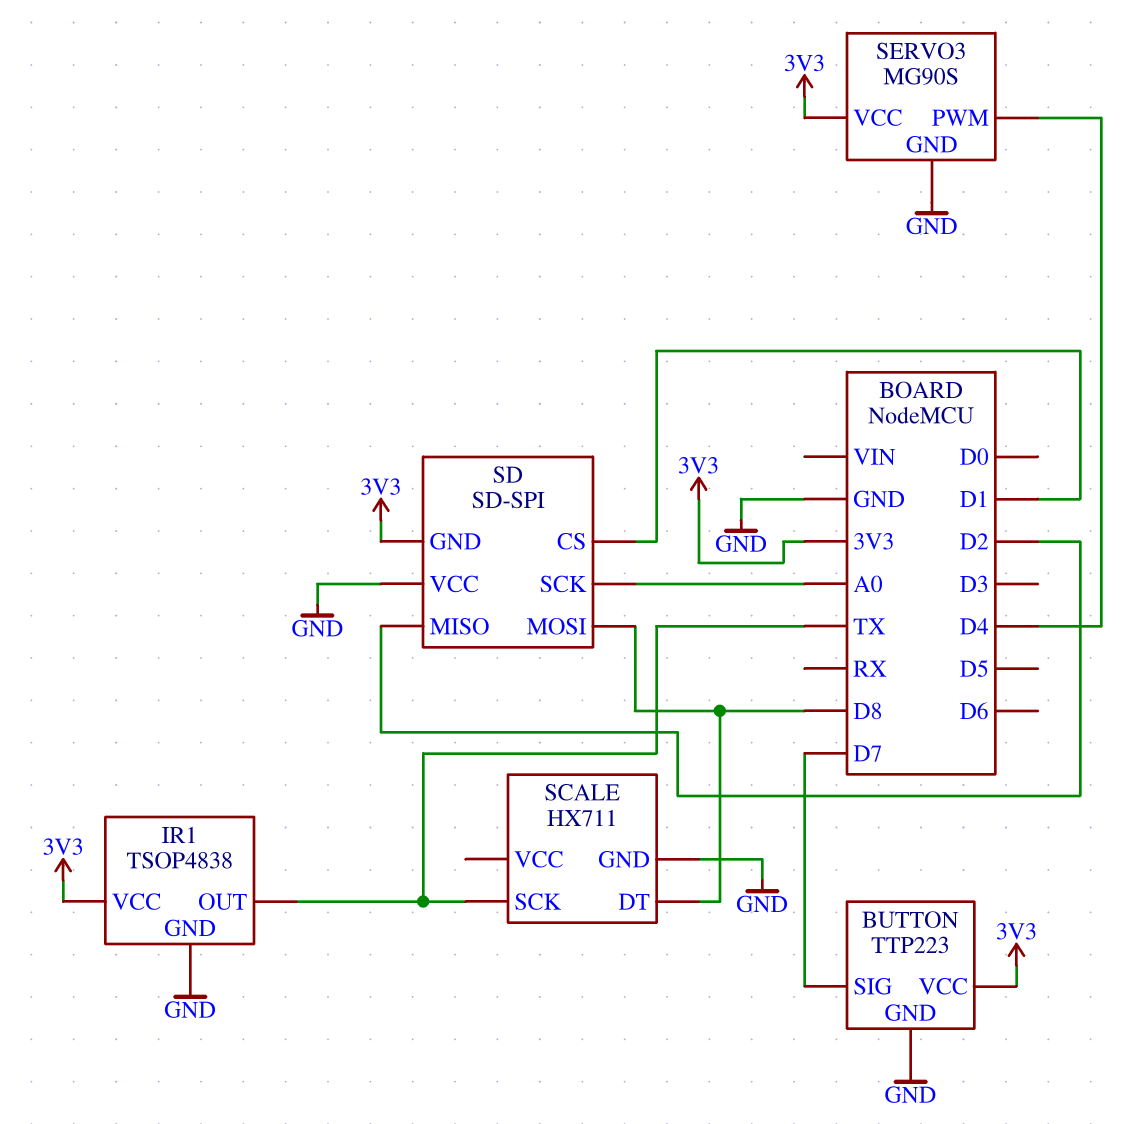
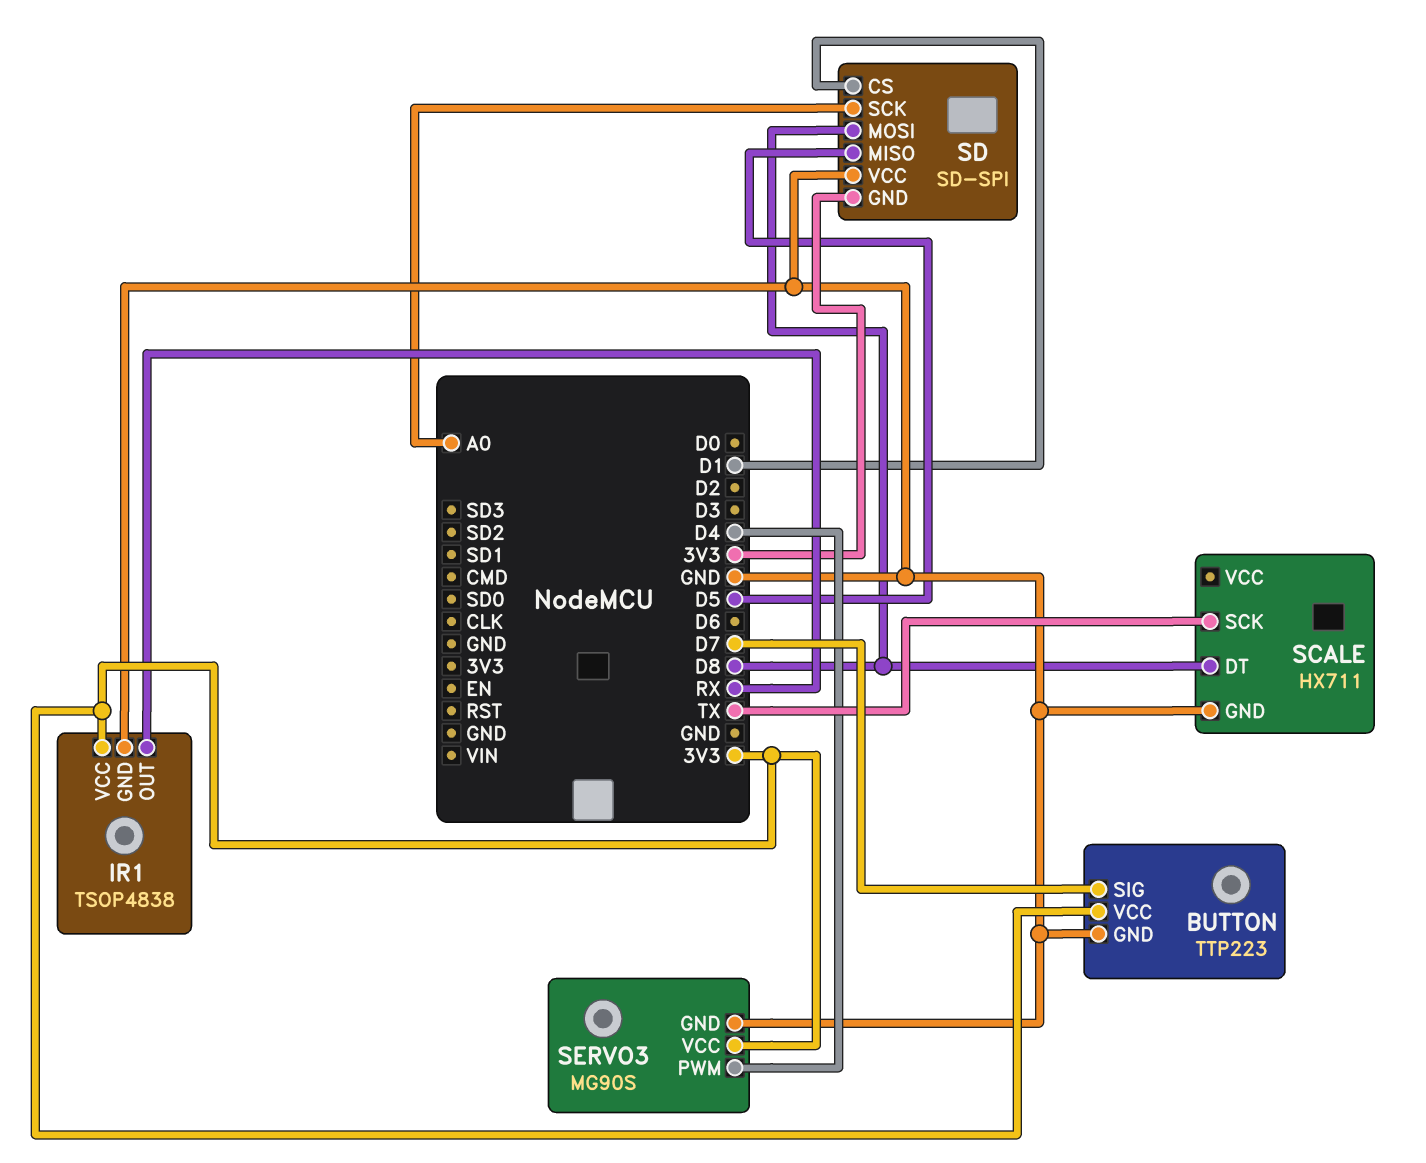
IR1 pin OUT: TX -> RX
SD pin MISO: D2 -> D5

